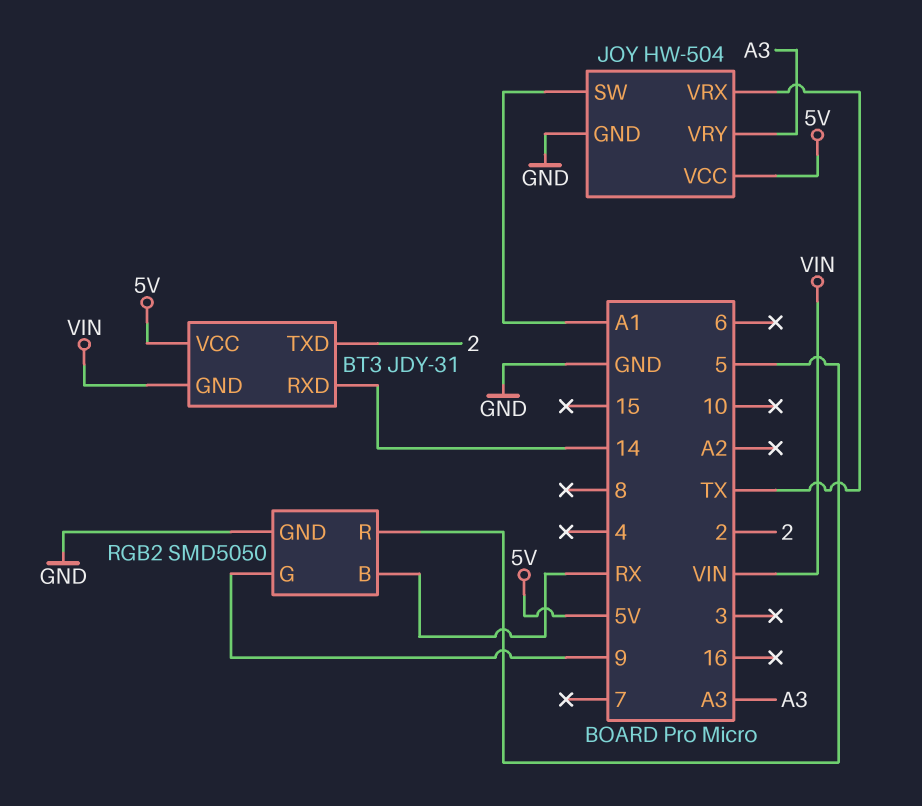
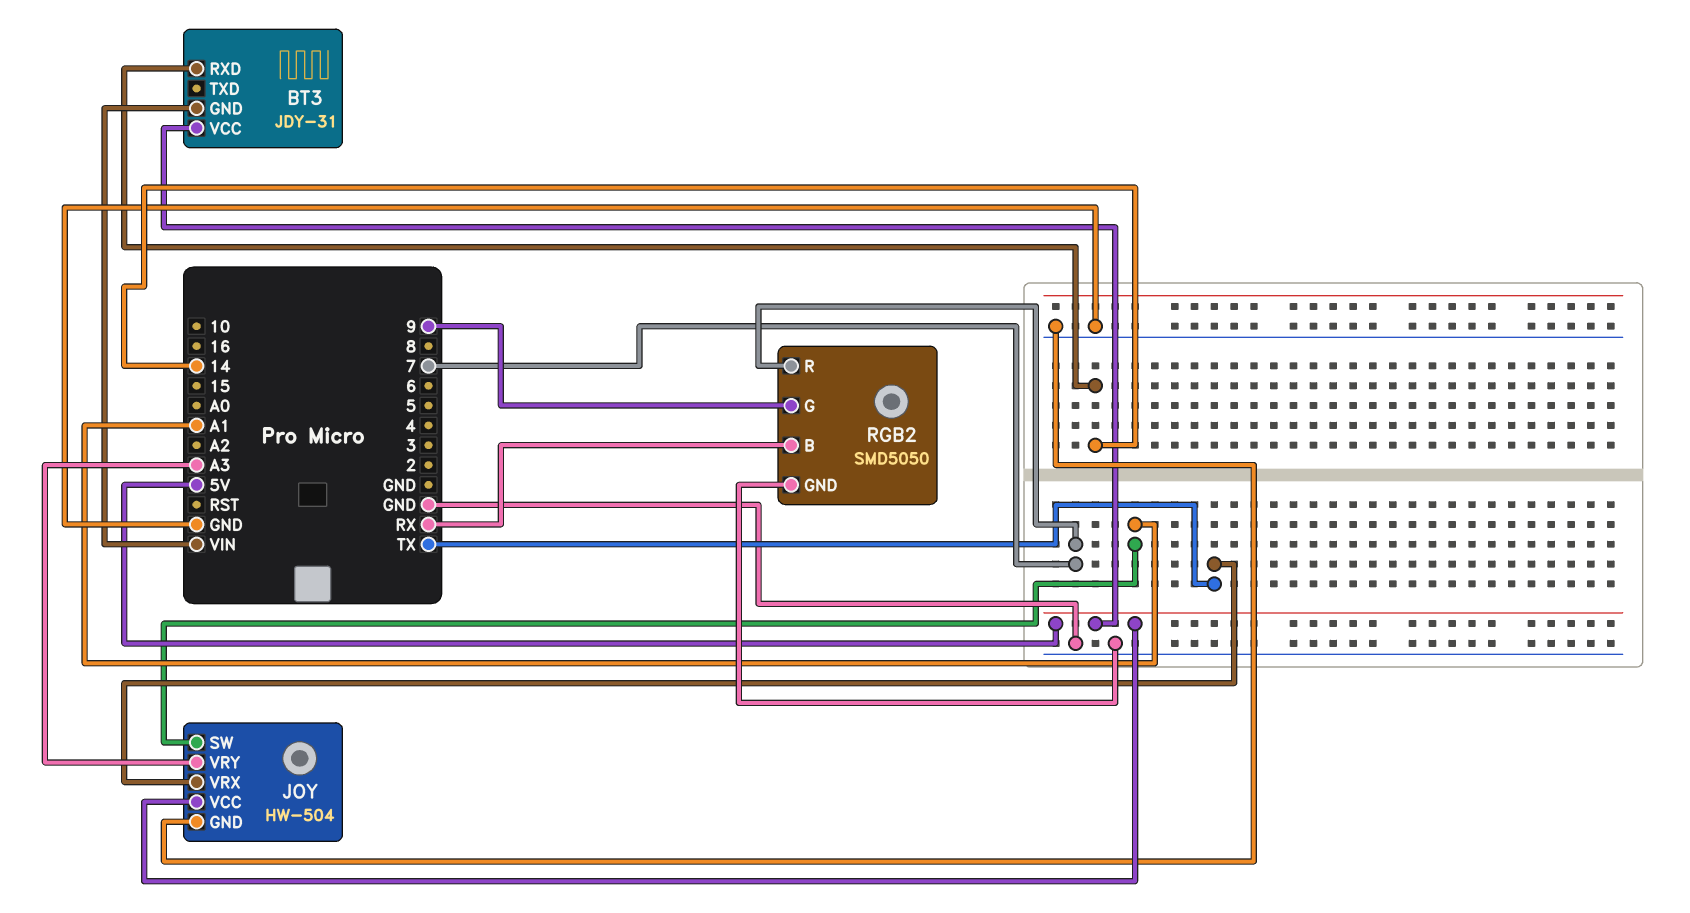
BT3 pin TXD: 2 -> none
RGB2 pin R: 5 -> 7

